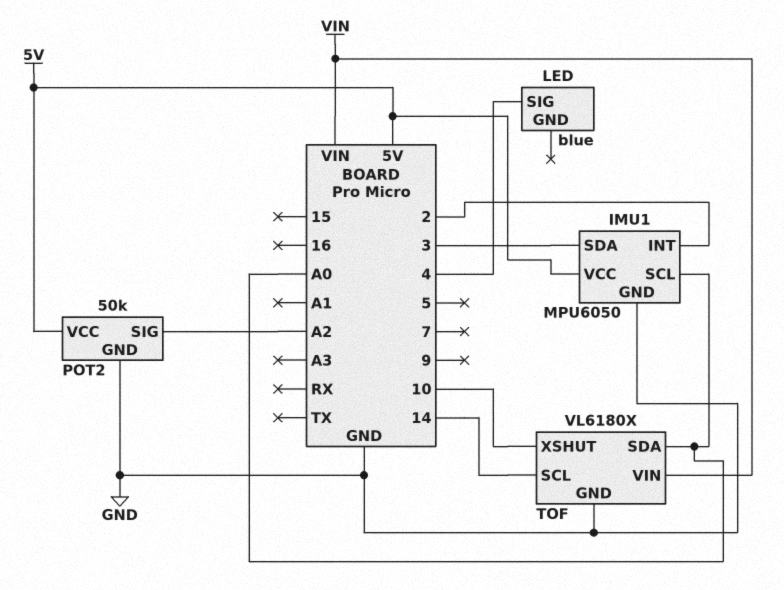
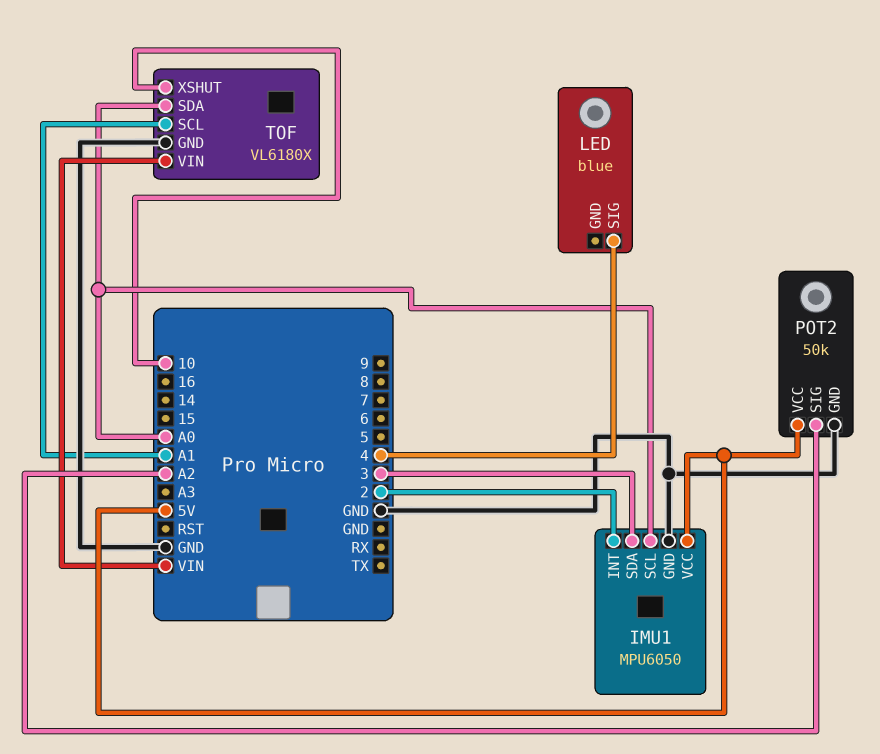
TOF pin SCL: 14 -> A1

